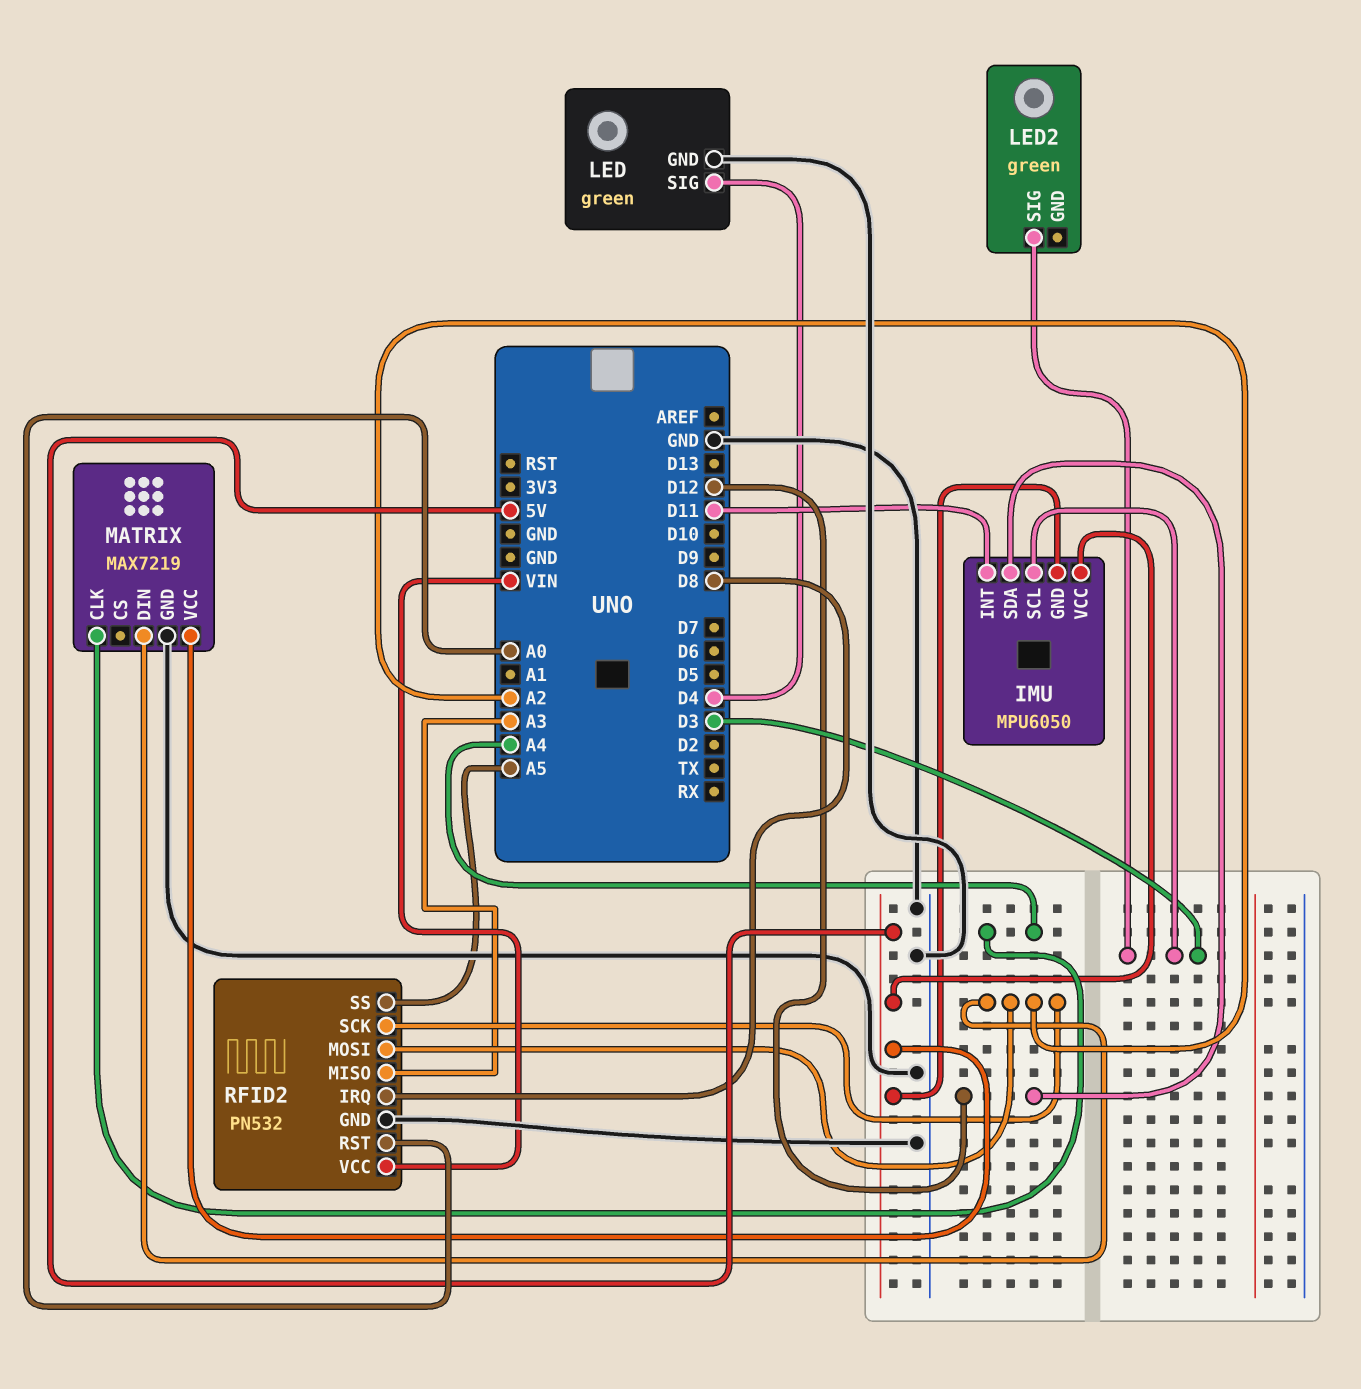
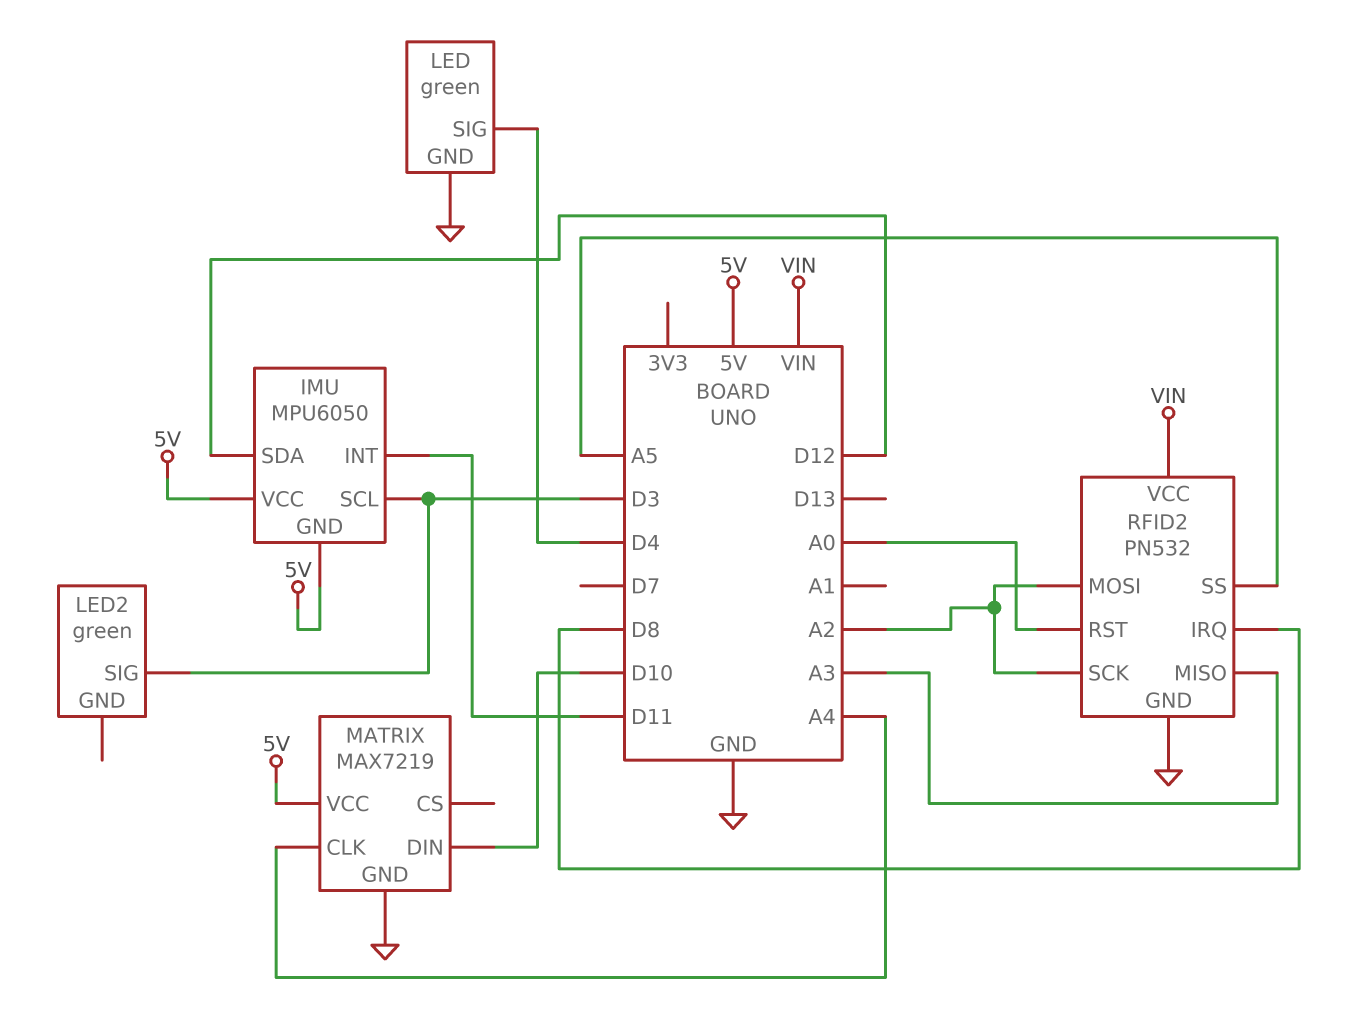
MATRIX pin DIN: A2 -> D10

